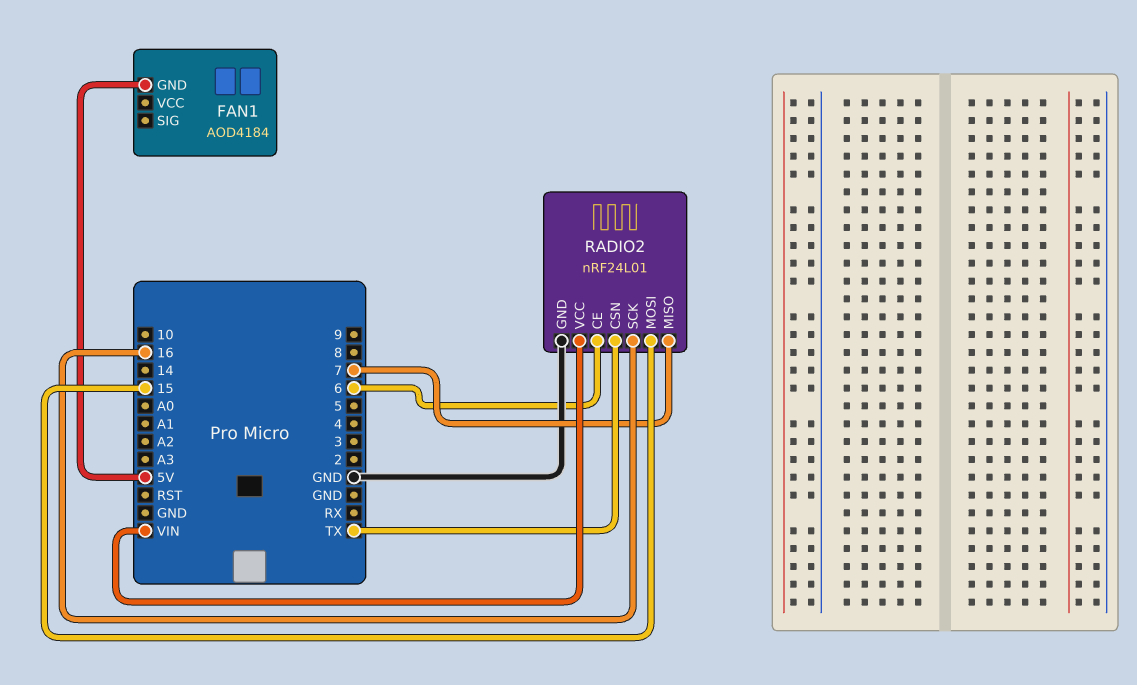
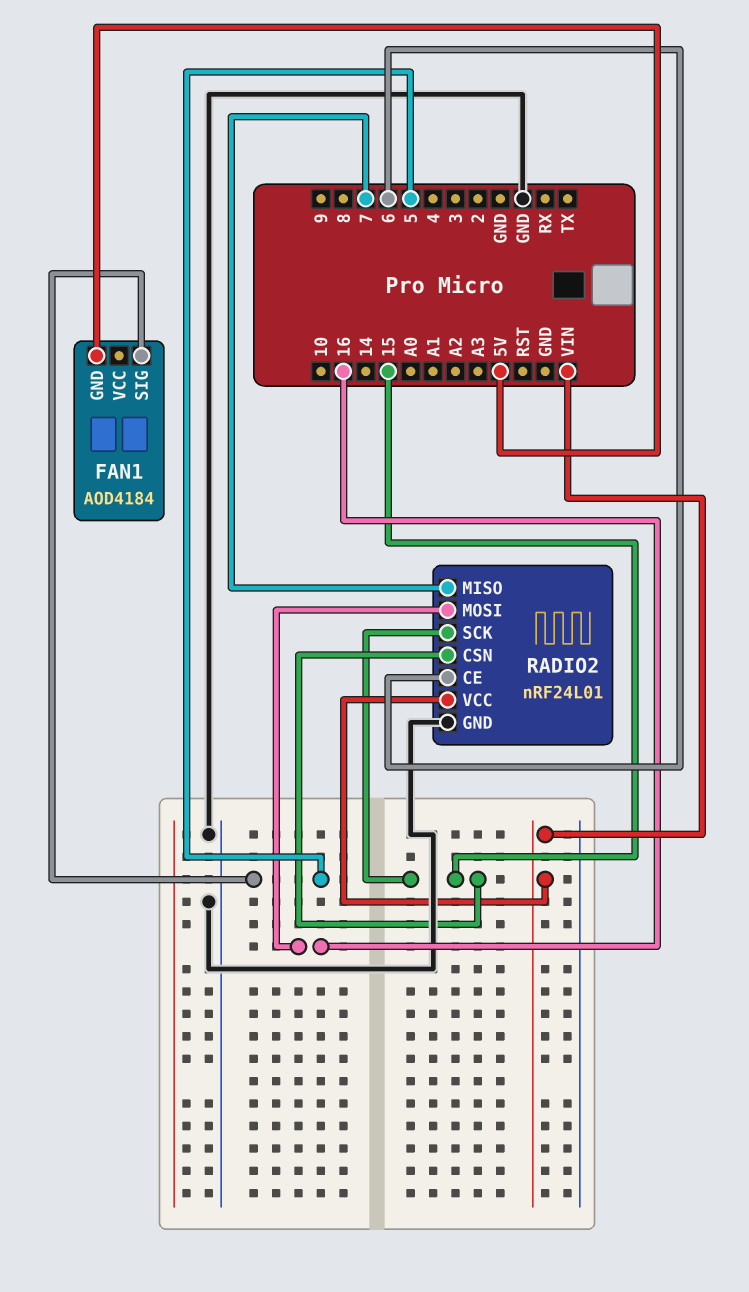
FAN1 pin SIG: none -> 5
RADIO2 pin CSN: TX -> 15
RADIO2 pin MOSI: 15 -> 16
RADIO2 pin SCK: 16 -> 15

